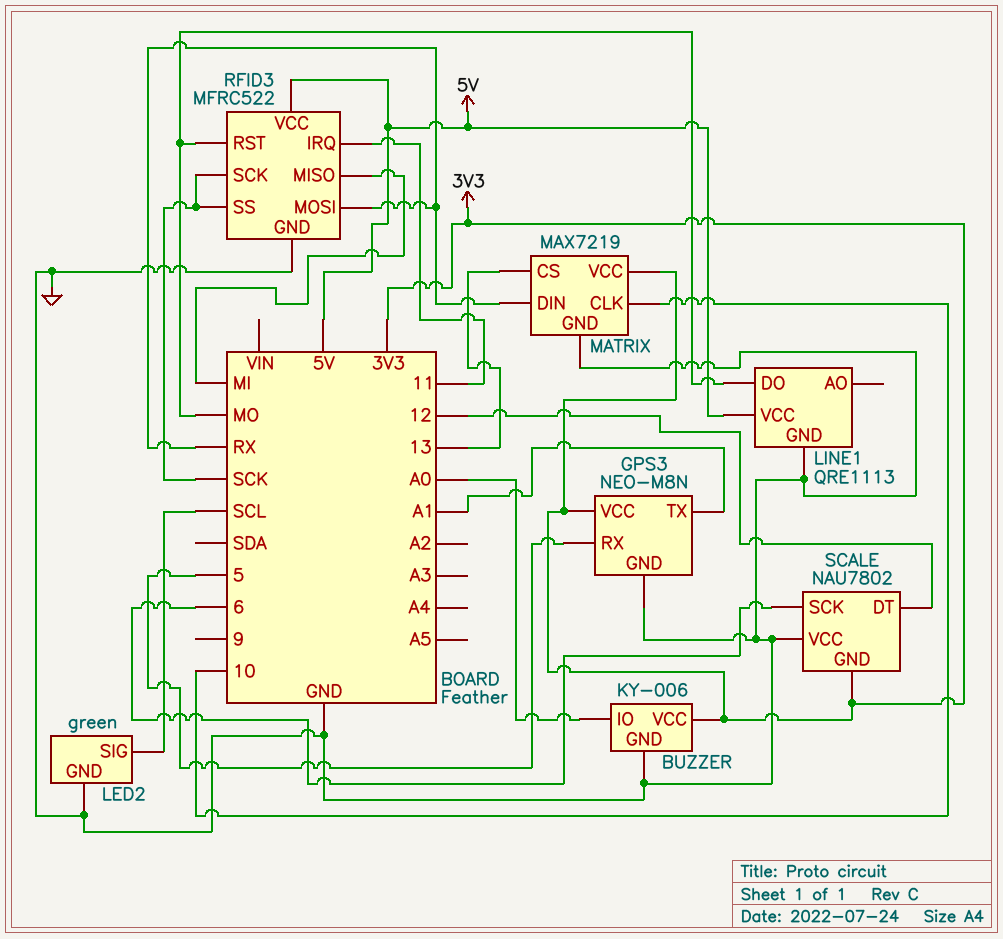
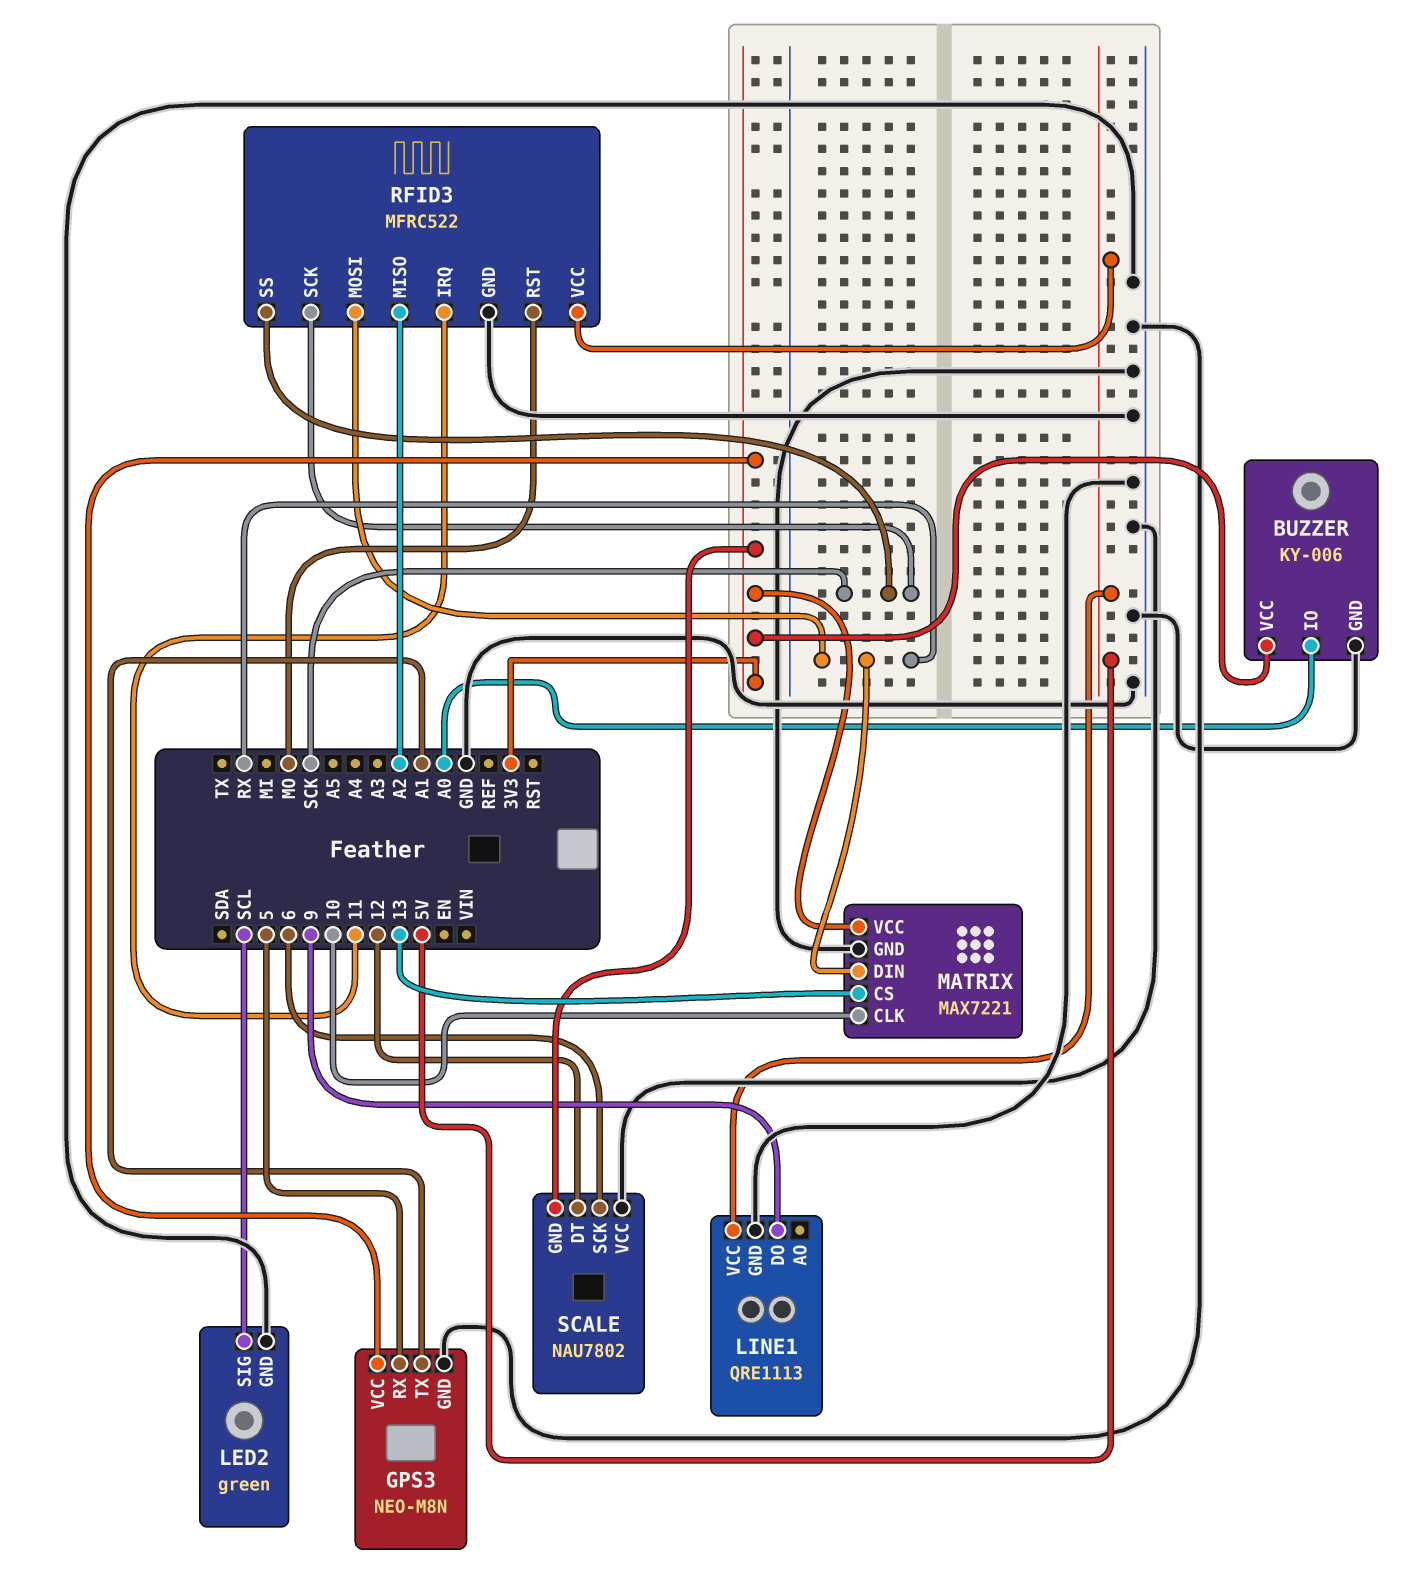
LINE1 pin DO: MO -> 9
MATRIX: MAX7219 -> MAX7221
RFID3 pin MISO: MI -> A2

